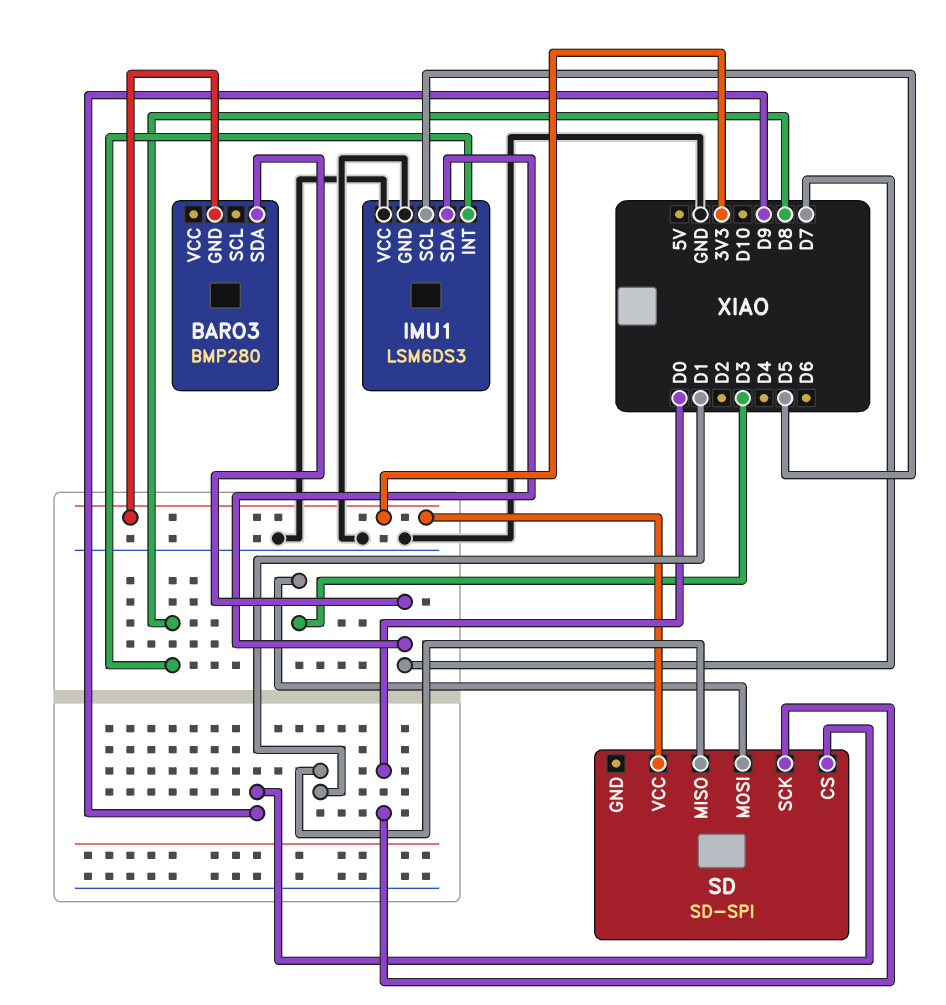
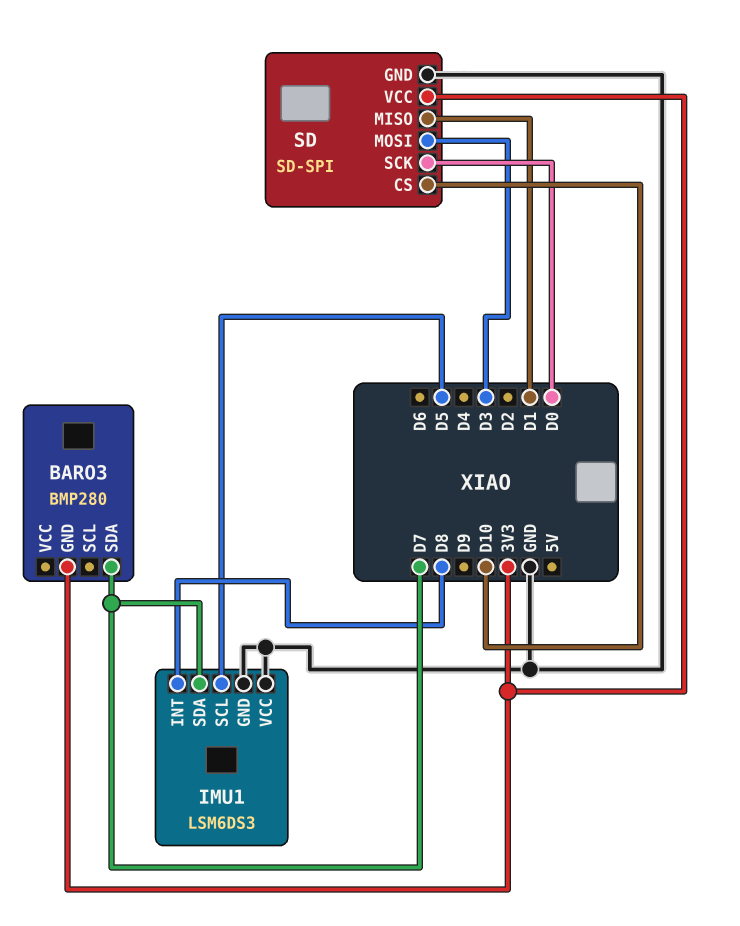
SD pin CS: D9 -> D10
SD pin GND: none -> GND

